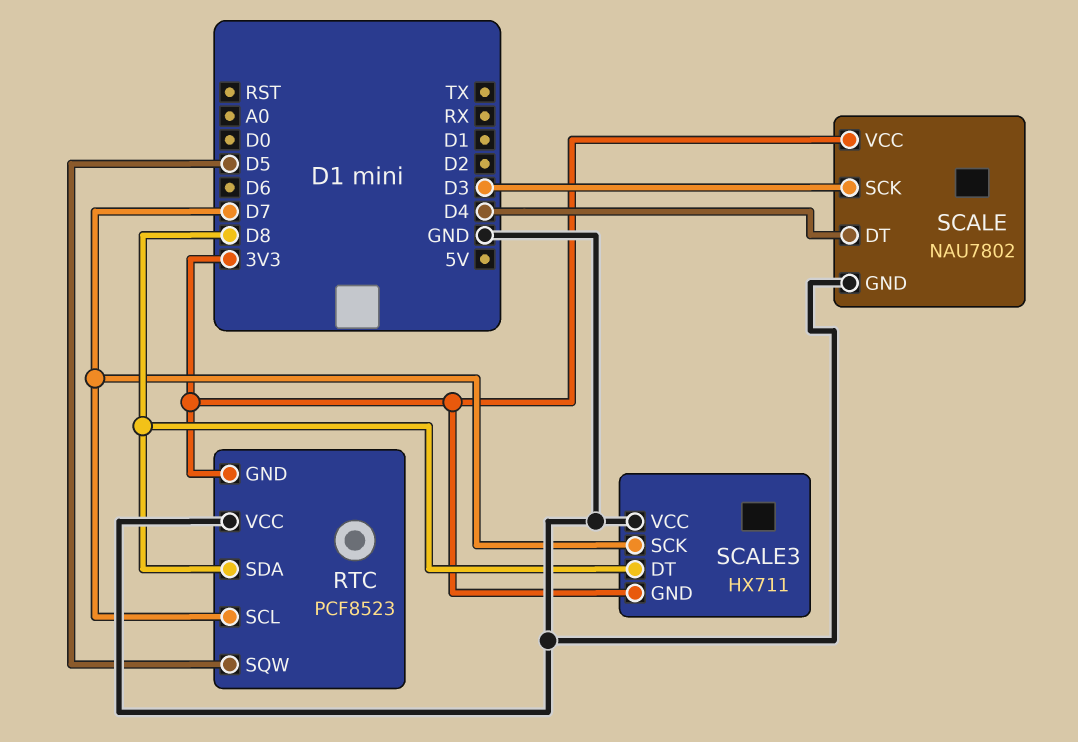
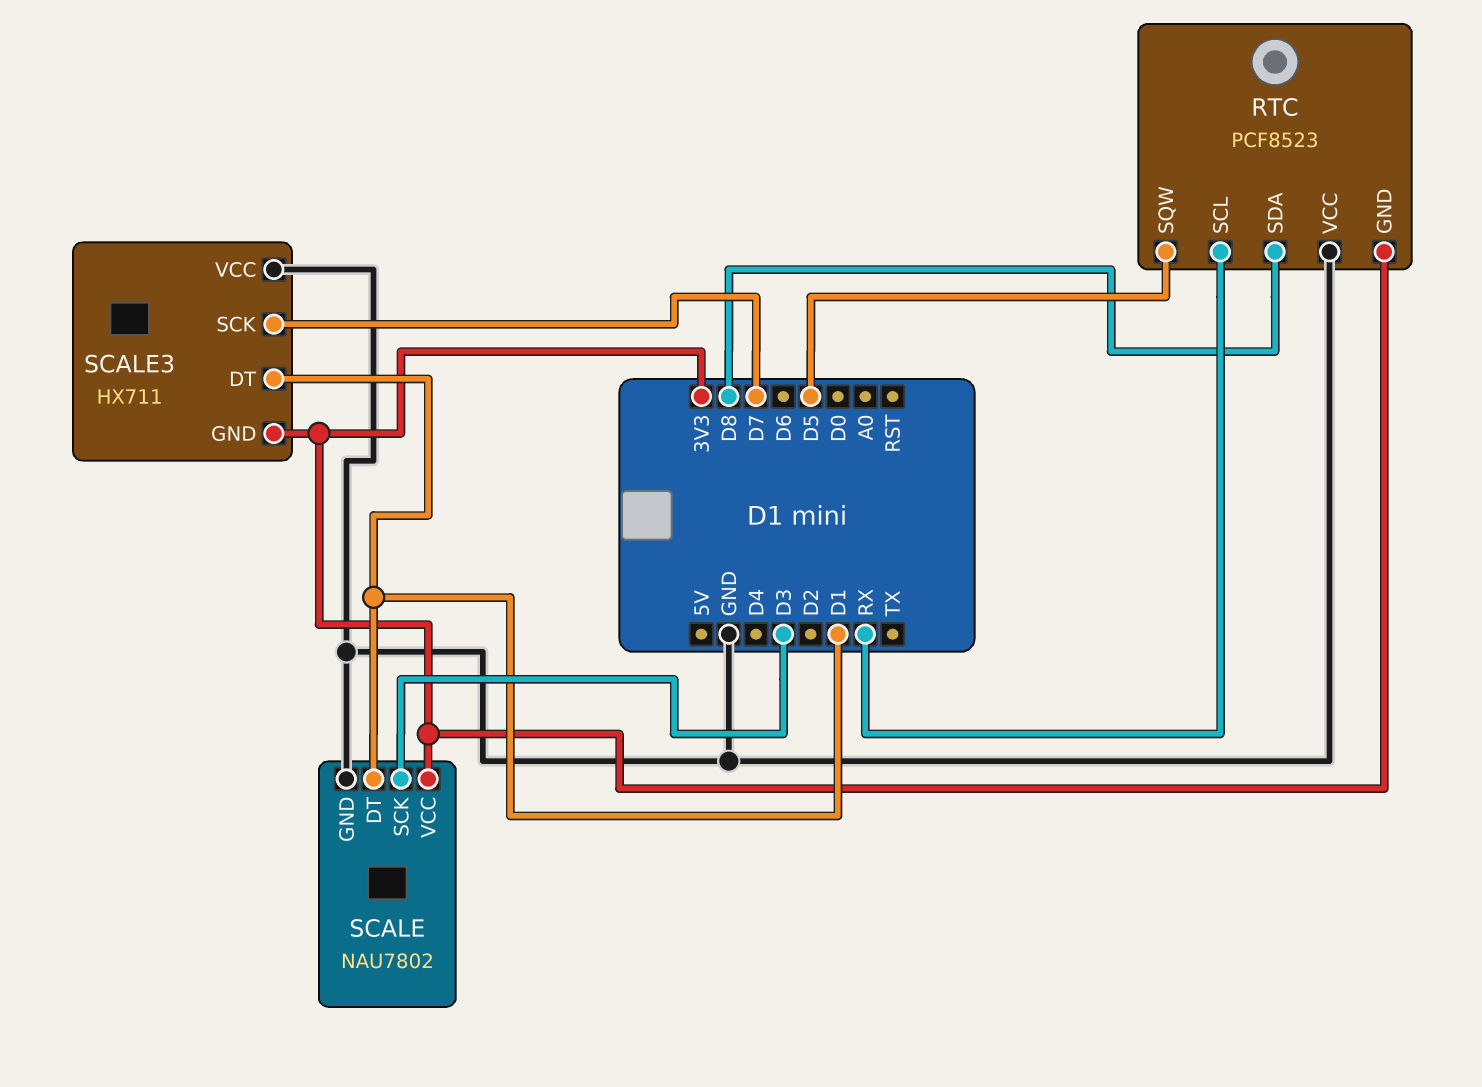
RTC pin SCL: D7 -> RX
SCALE pin DT: D4 -> D1
SCALE3 pin DT: D8 -> D1

